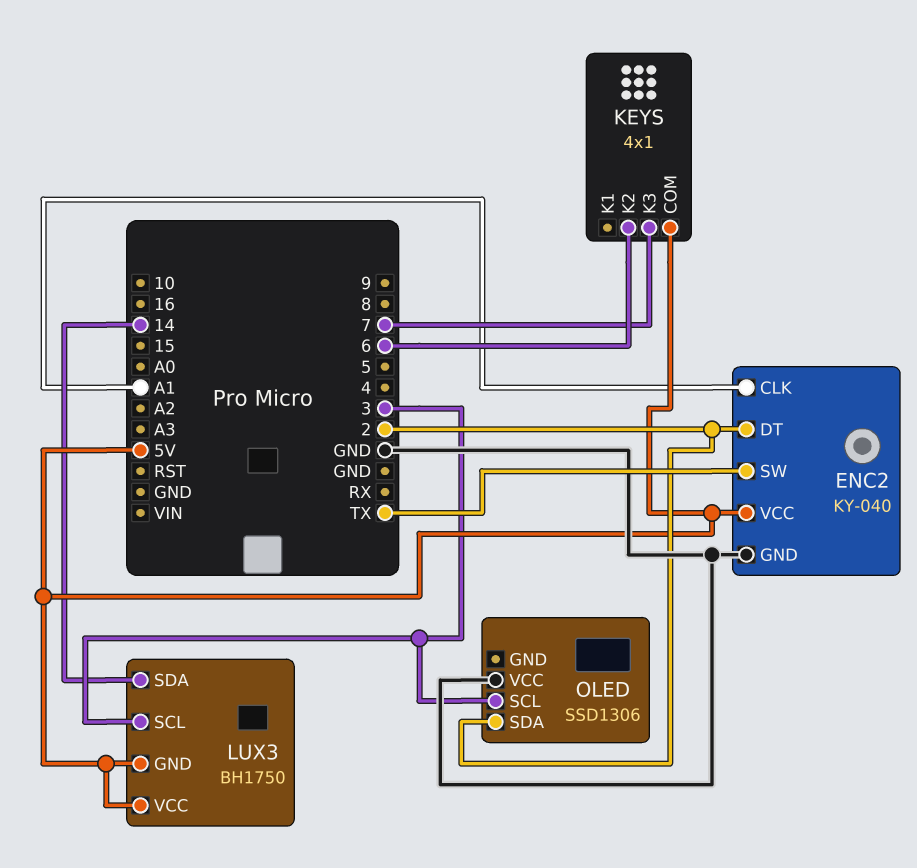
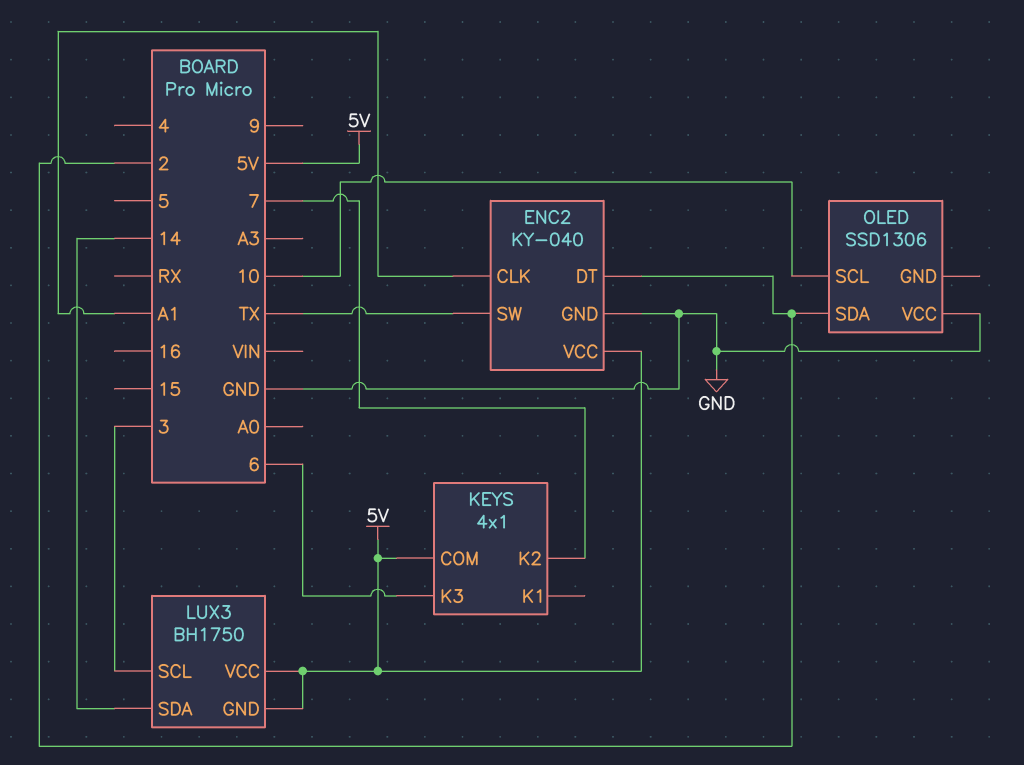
KEYS pin K2: 6 -> 7
KEYS pin K3: 7 -> 6
OLED pin SCL: 3 -> 10

